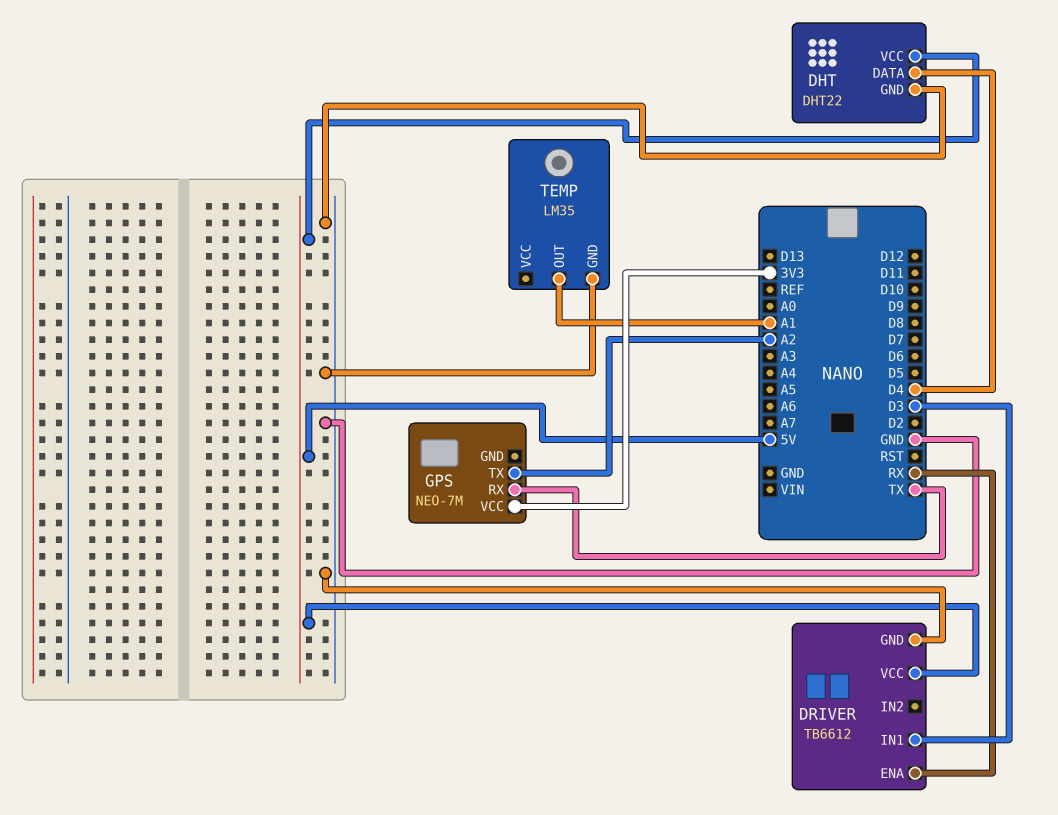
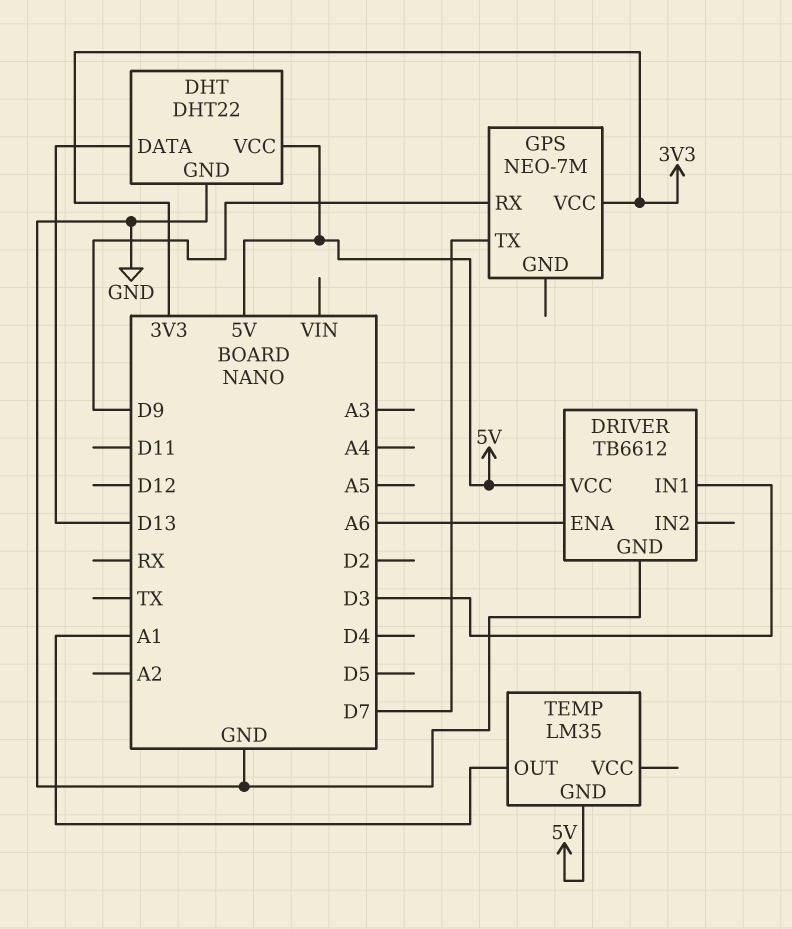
DHT pin DATA: D4 -> D13
DRIVER pin ENA: RX -> A6
GPS pin RX: TX -> D9
GPS pin TX: A2 -> D7
TEMP pin GND: GND -> 5V

